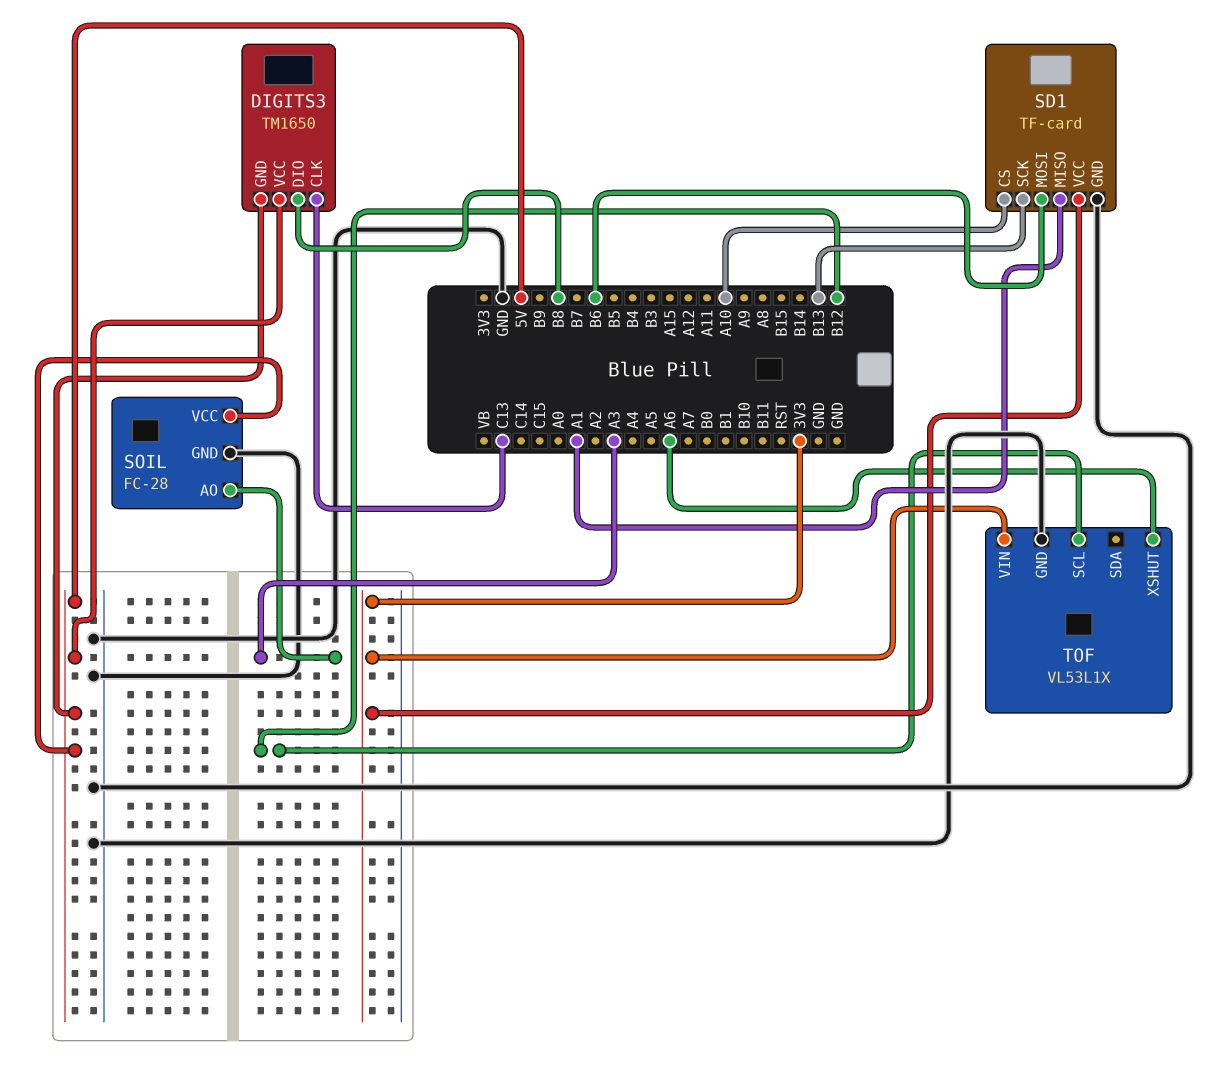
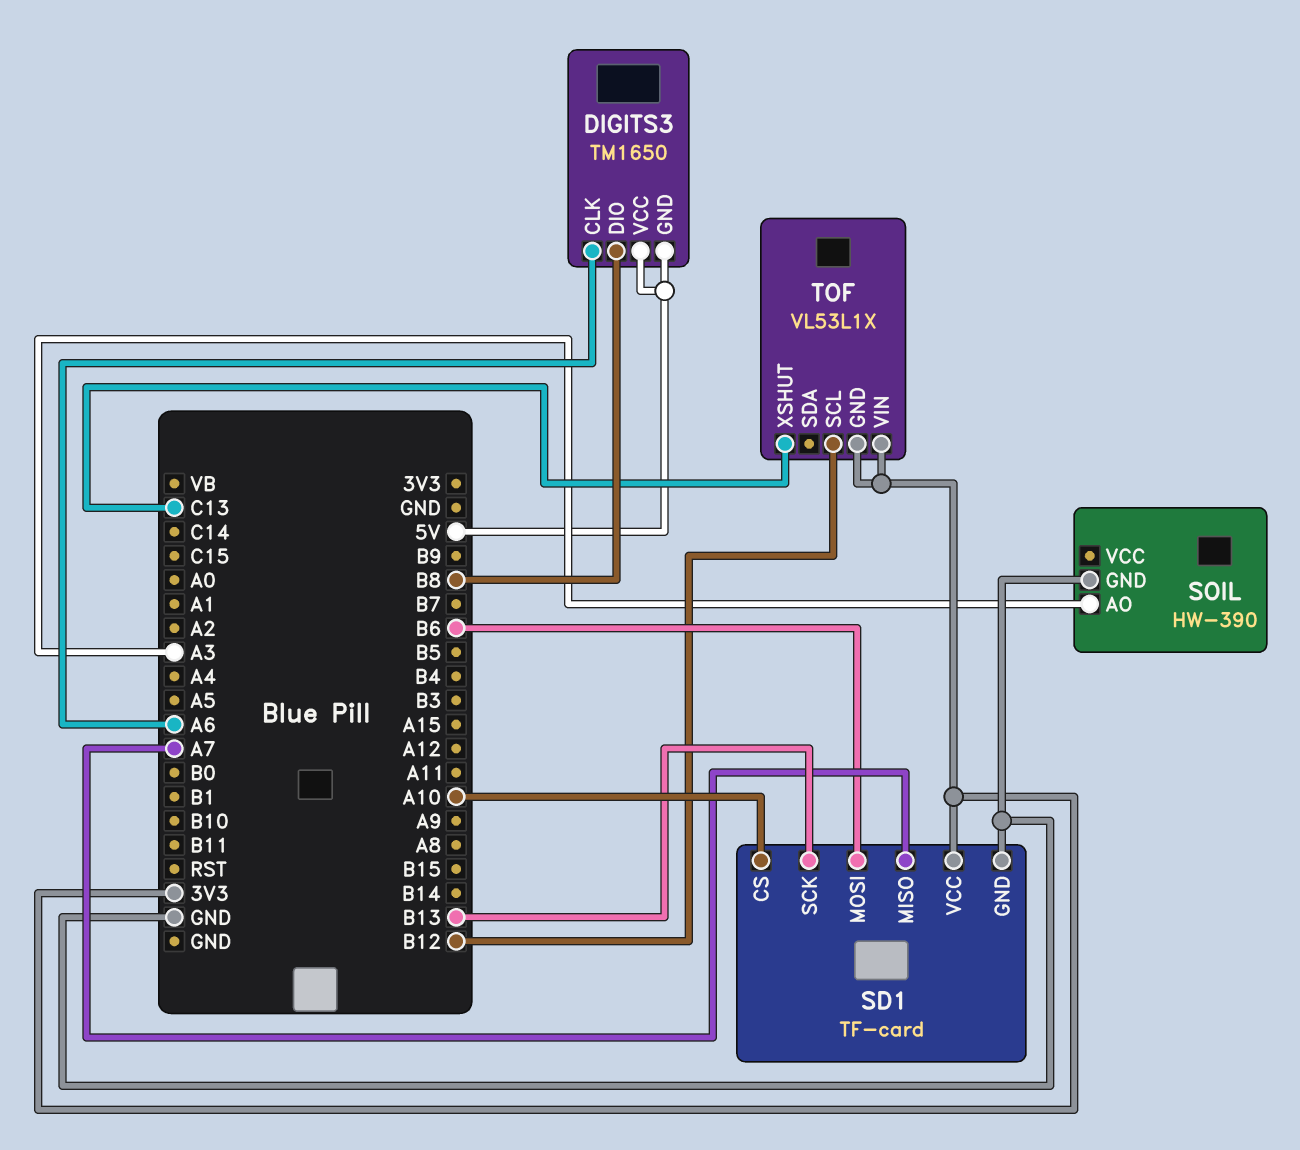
DIGITS3 pin CLK: C13 -> A6
SD1 pin MISO: A1 -> A7
SOIL: FC-28 -> HW-390
SOIL pin VCC: 5V -> none
TOF pin GND: GND -> 3V3
TOF pin XSHUT: A6 -> C13

